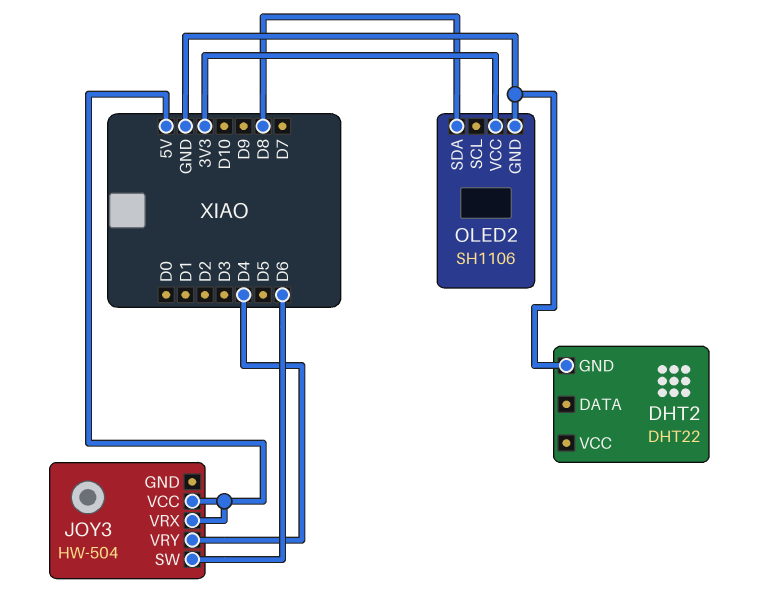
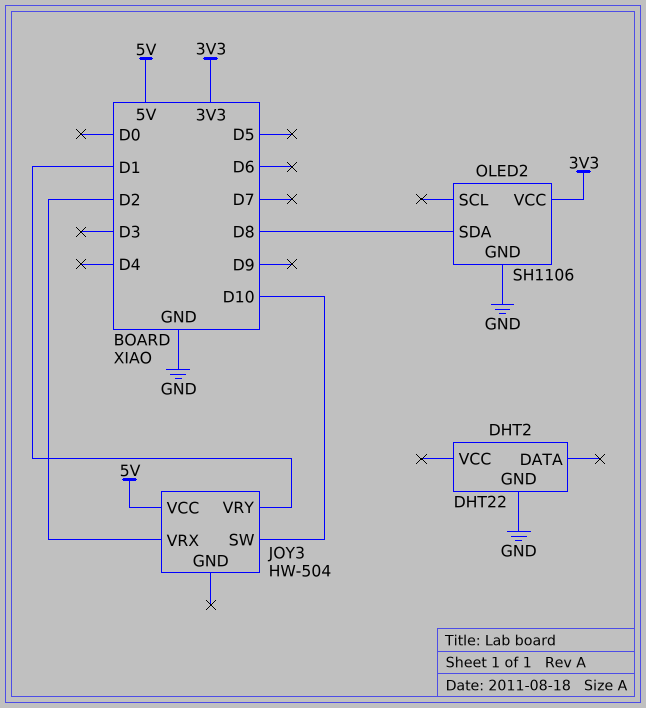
JOY3 pin SW: D6 -> D10
JOY3 pin VRX: 5V -> D2
JOY3 pin VRY: D4 -> D1

